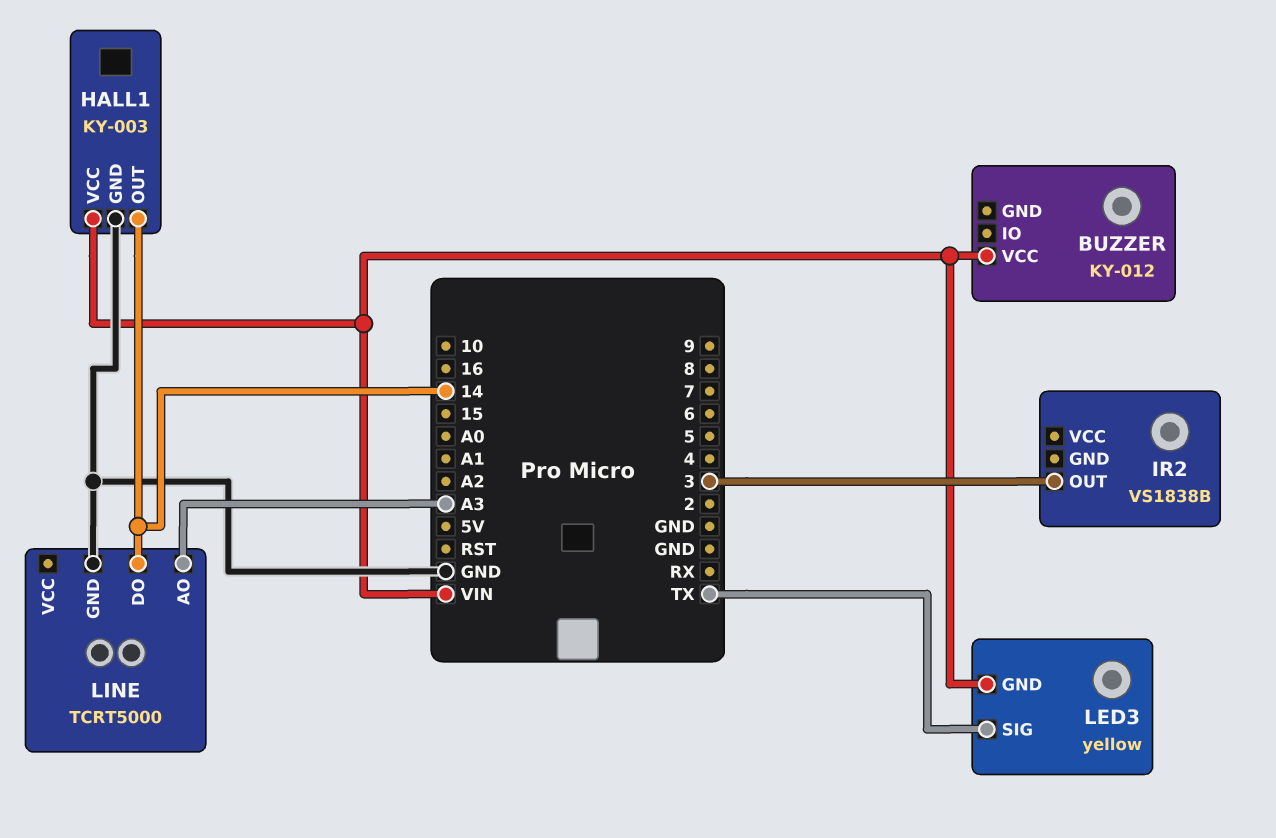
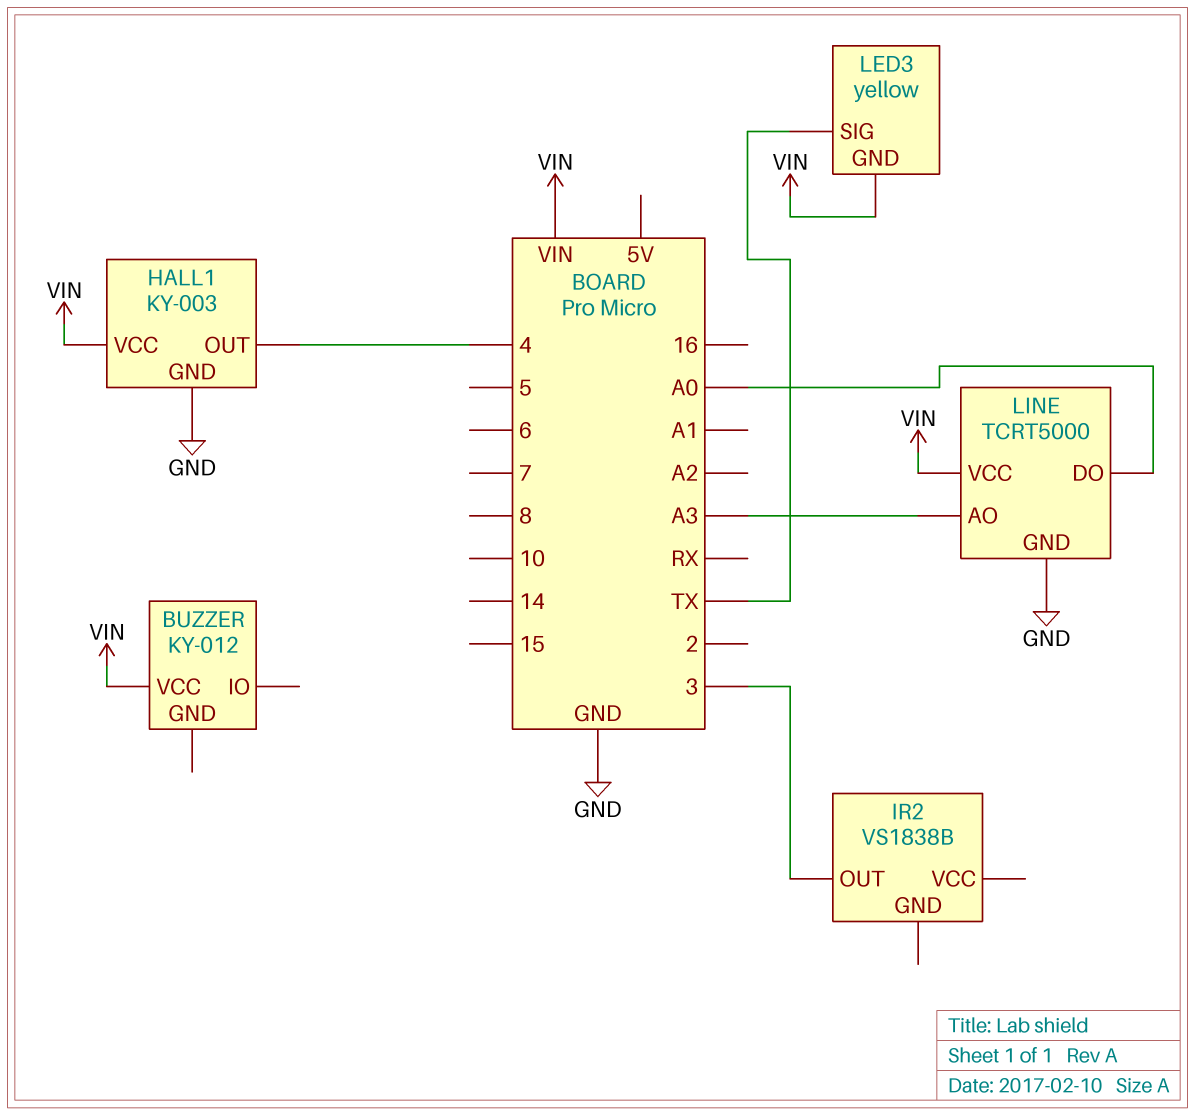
HALL1 pin OUT: 14 -> 4
LINE pin DO: 14 -> A0
LINE pin VCC: none -> VIN

